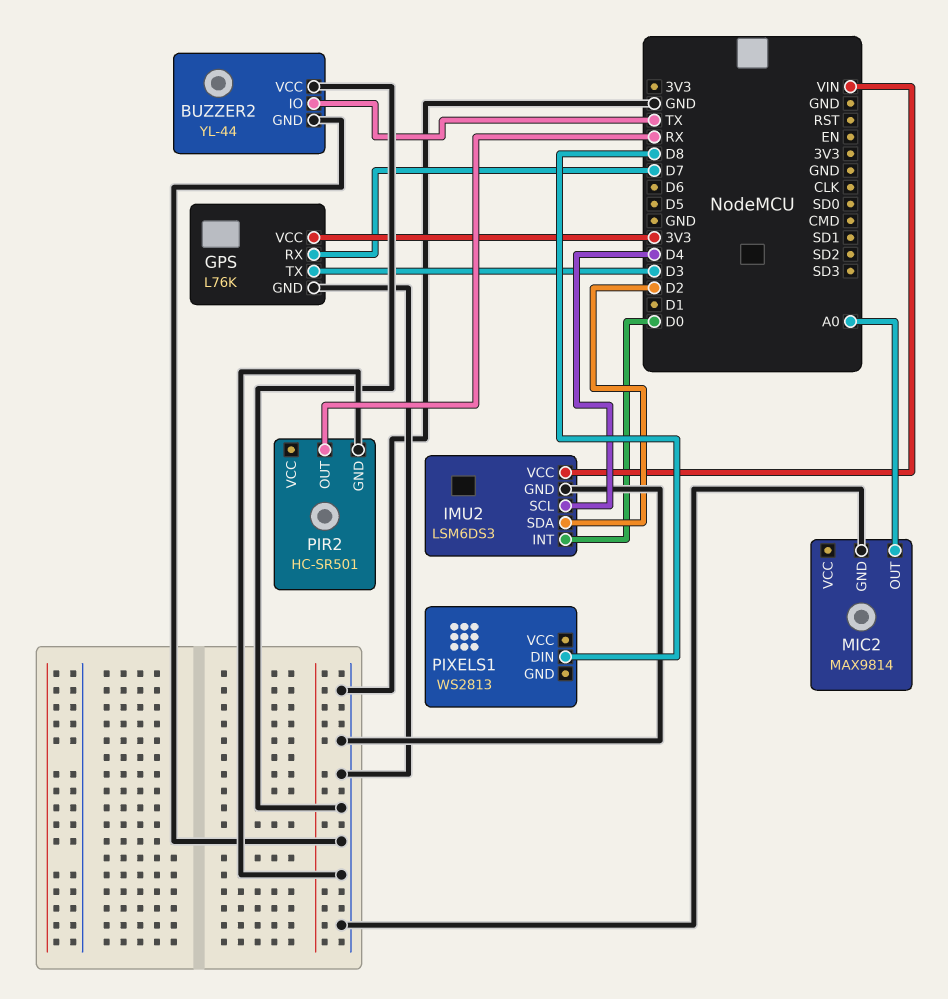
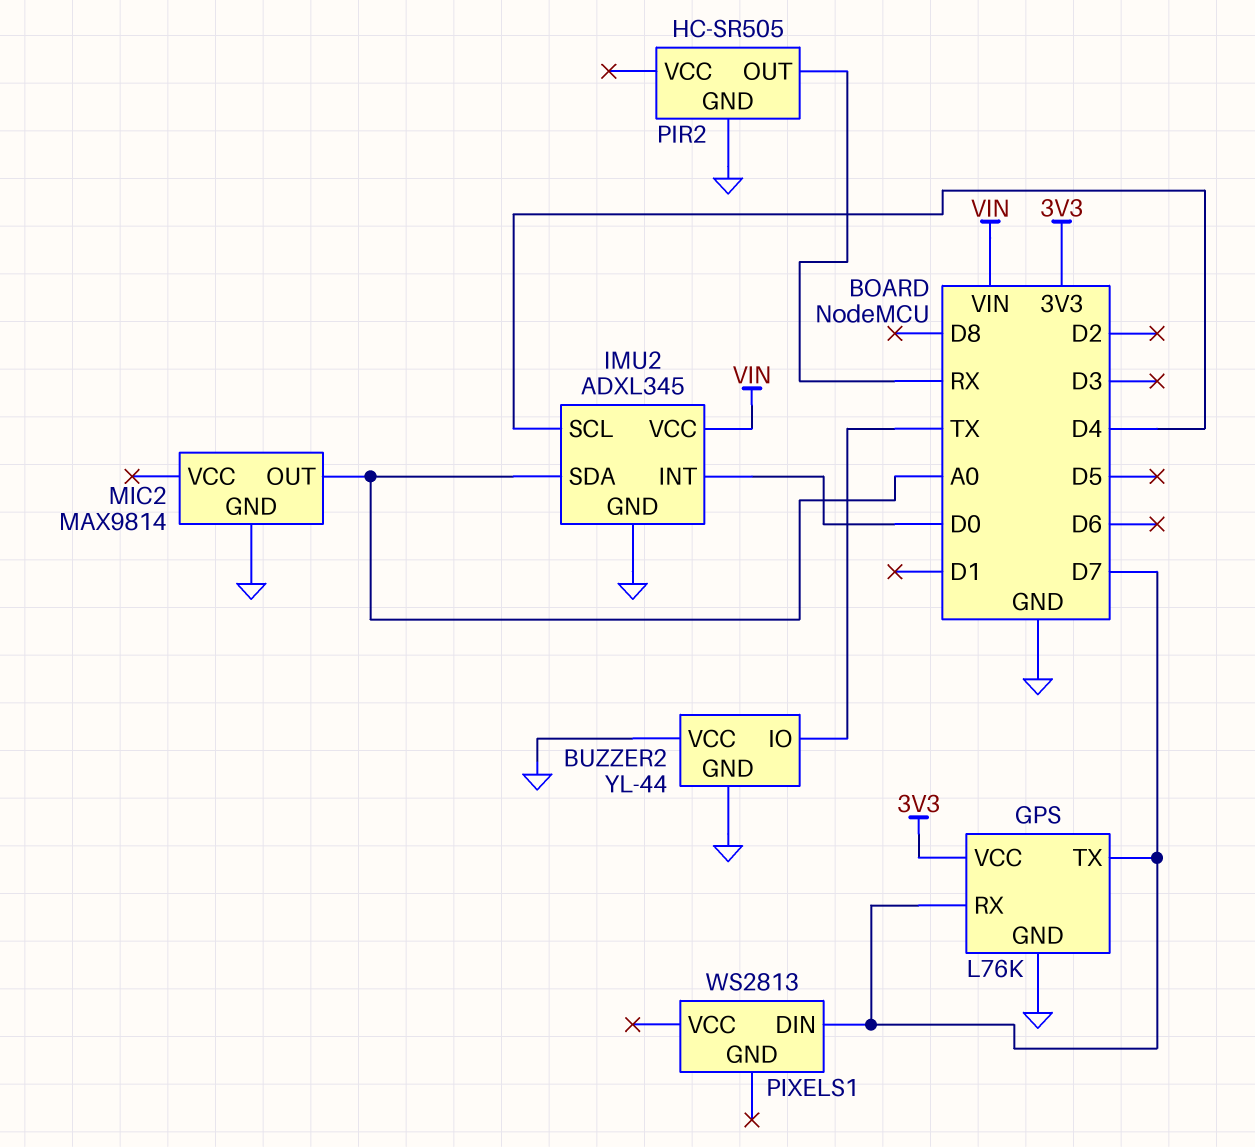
GPS pin TX: D3 -> D7
IMU2: LSM6DS3 -> ADXL345
IMU2 pin SDA: D2 -> A0
PIR2: HC-SR501 -> HC-SR505
PIXELS1 pin DIN: D8 -> D7

